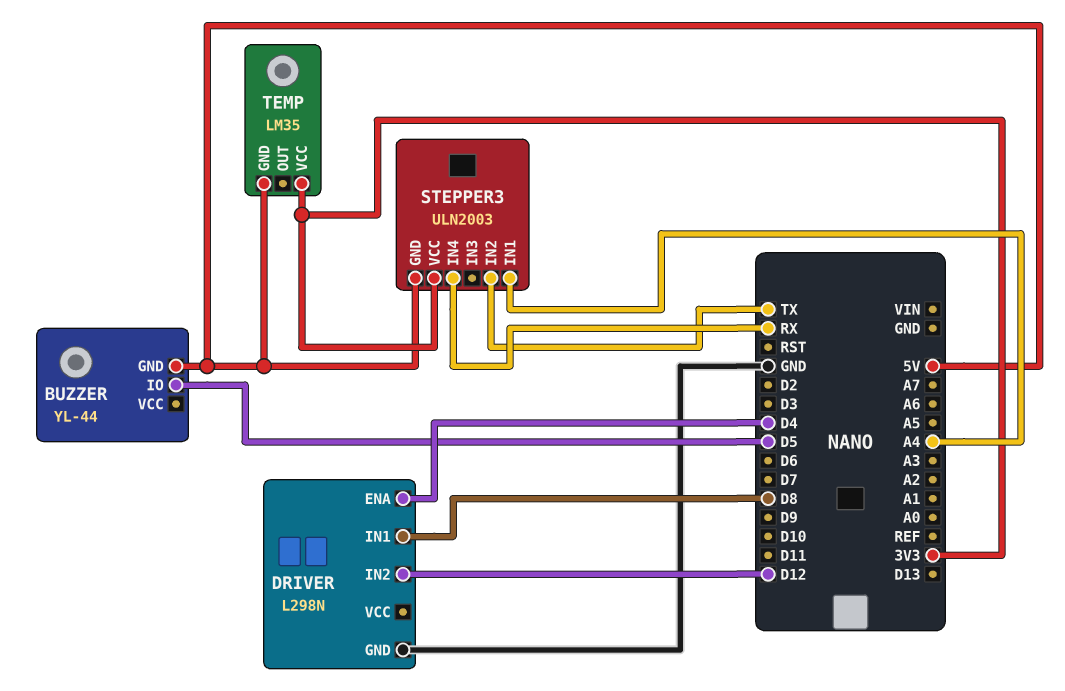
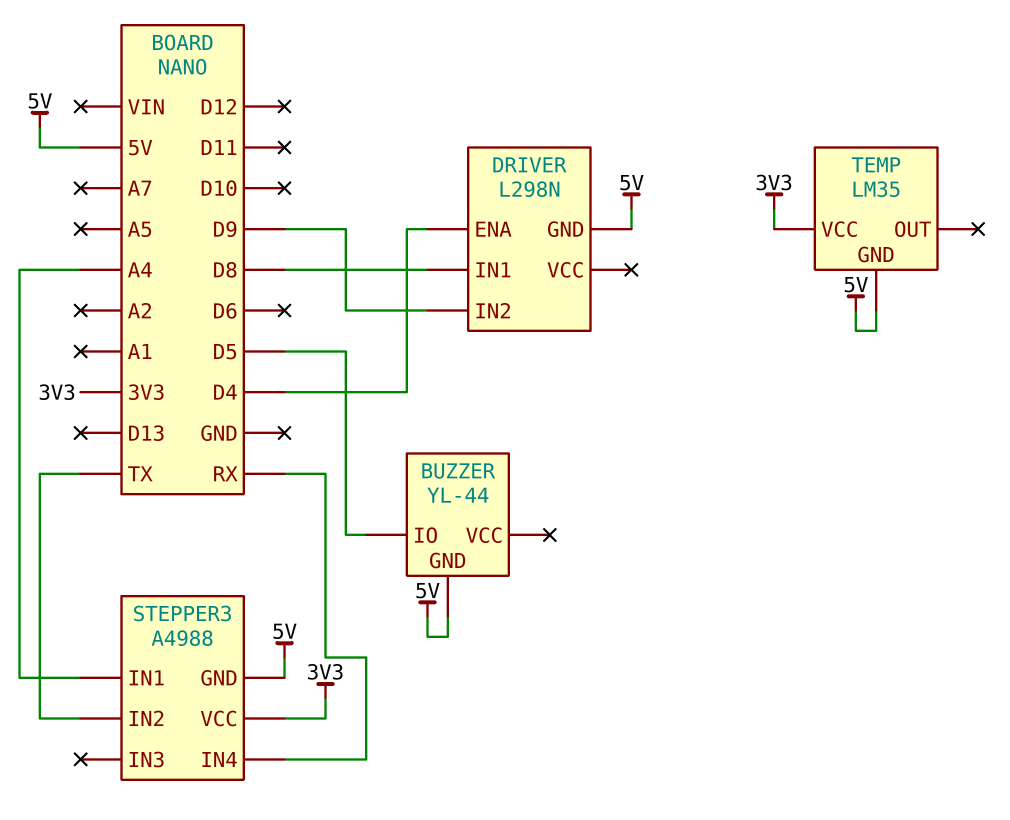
DRIVER pin GND: GND -> 5V
DRIVER pin IN2: D12 -> D9
STEPPER3: ULN2003 -> A4988

